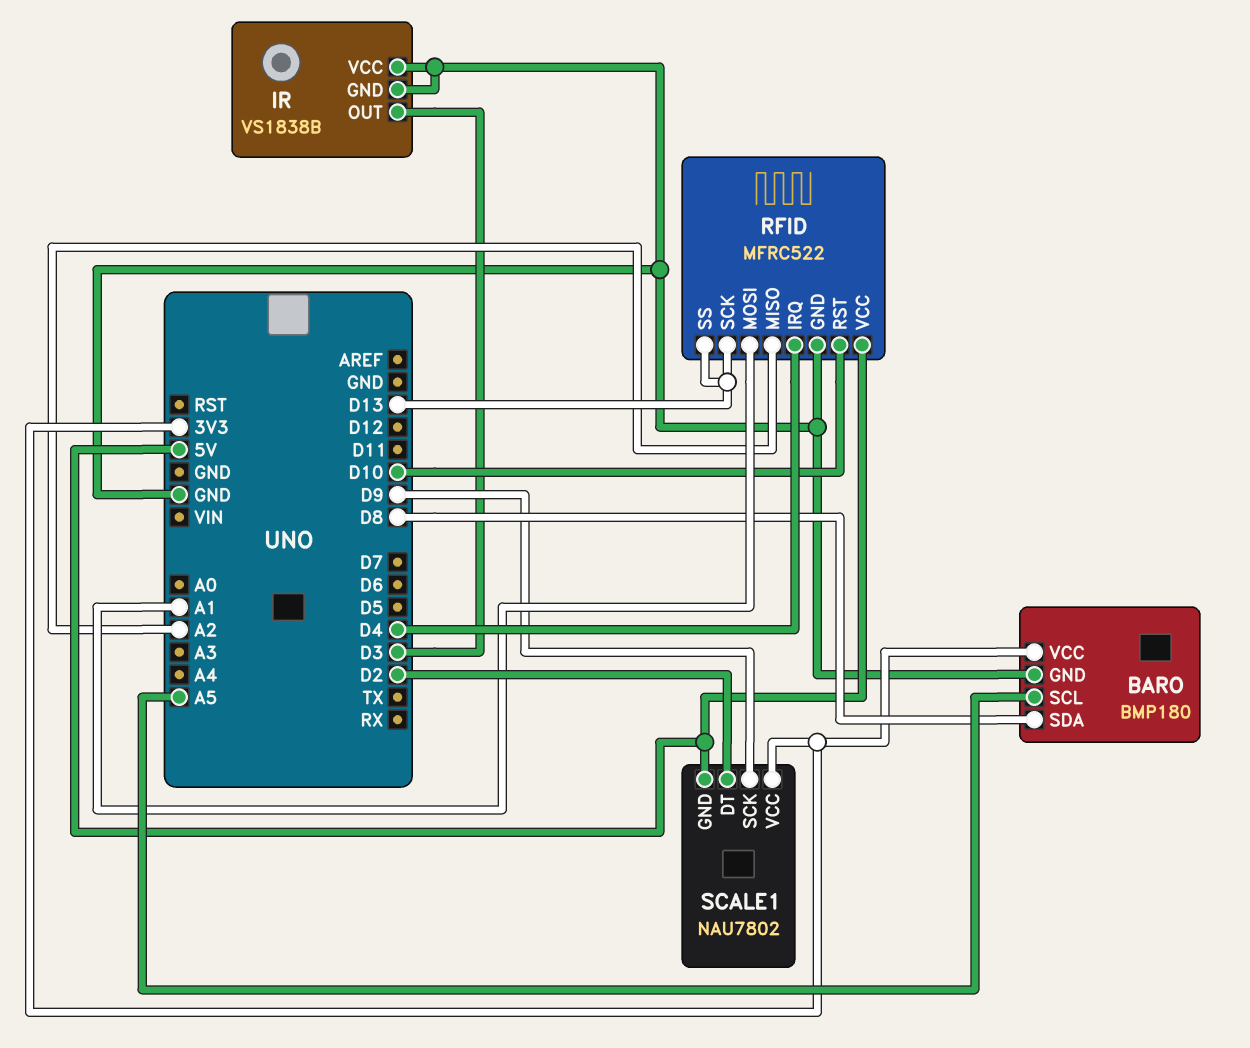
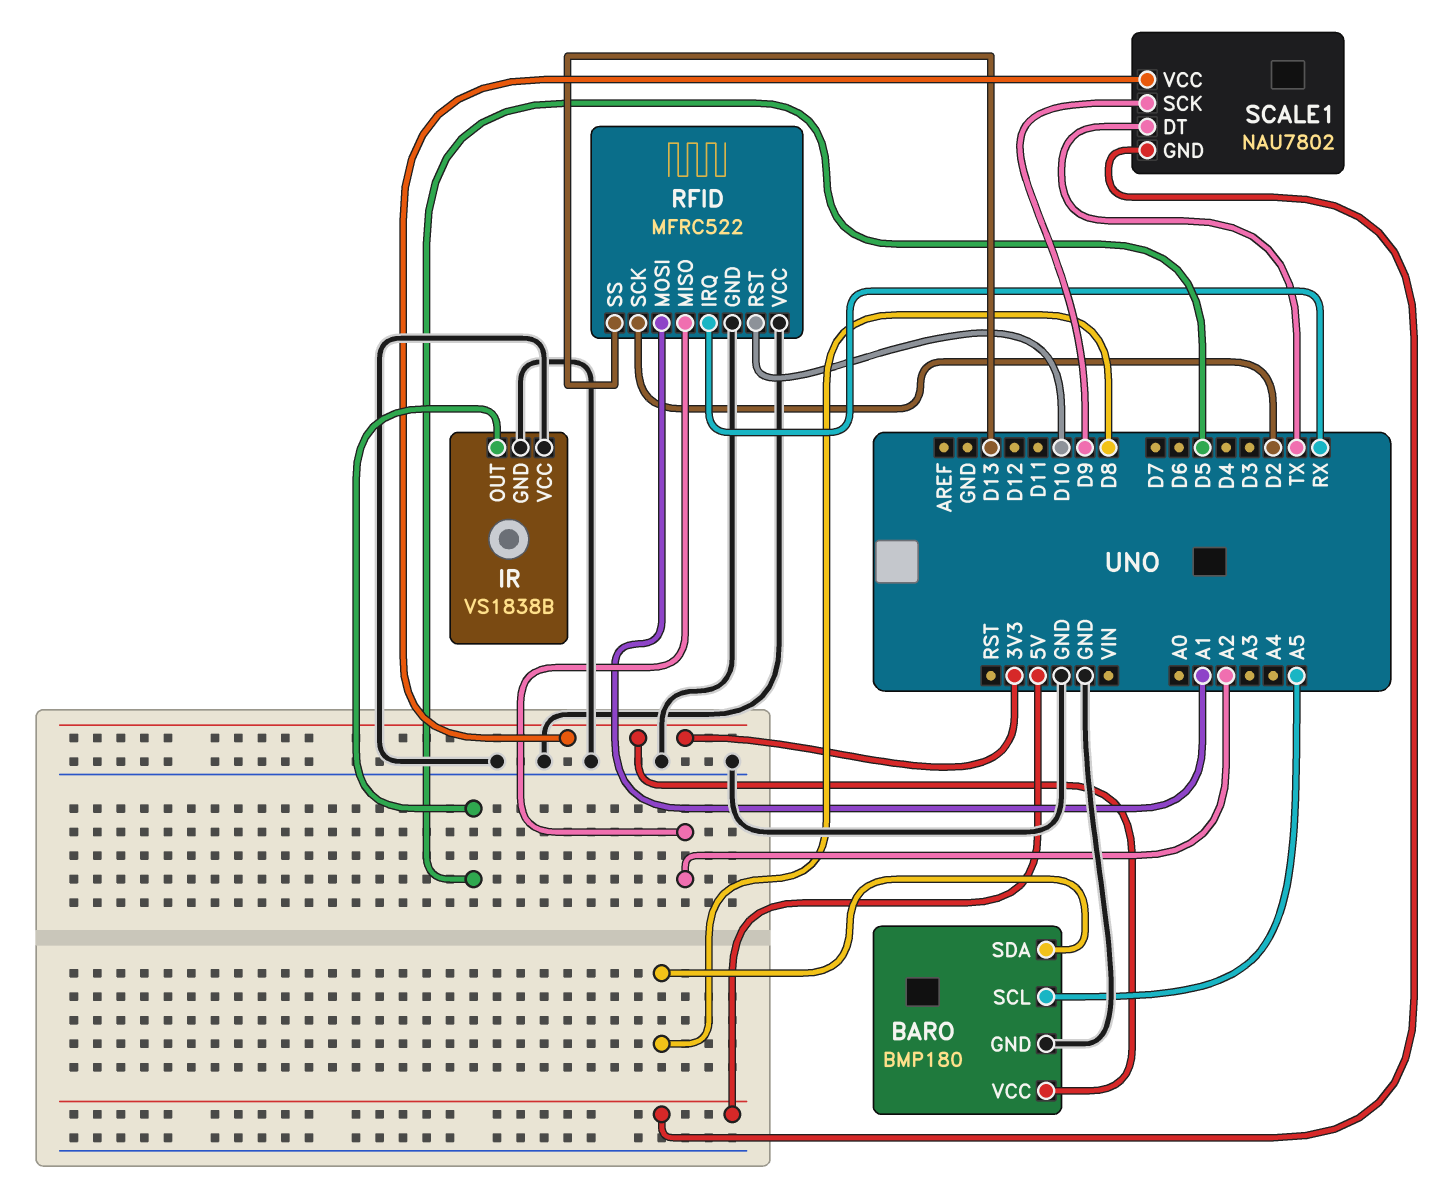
IR pin OUT: D3 -> D5
RFID pin IRQ: D4 -> RX
RFID pin SCK: D13 -> D2
RFID pin VCC: 5V -> GND
SCALE1 pin DT: D2 -> TX

